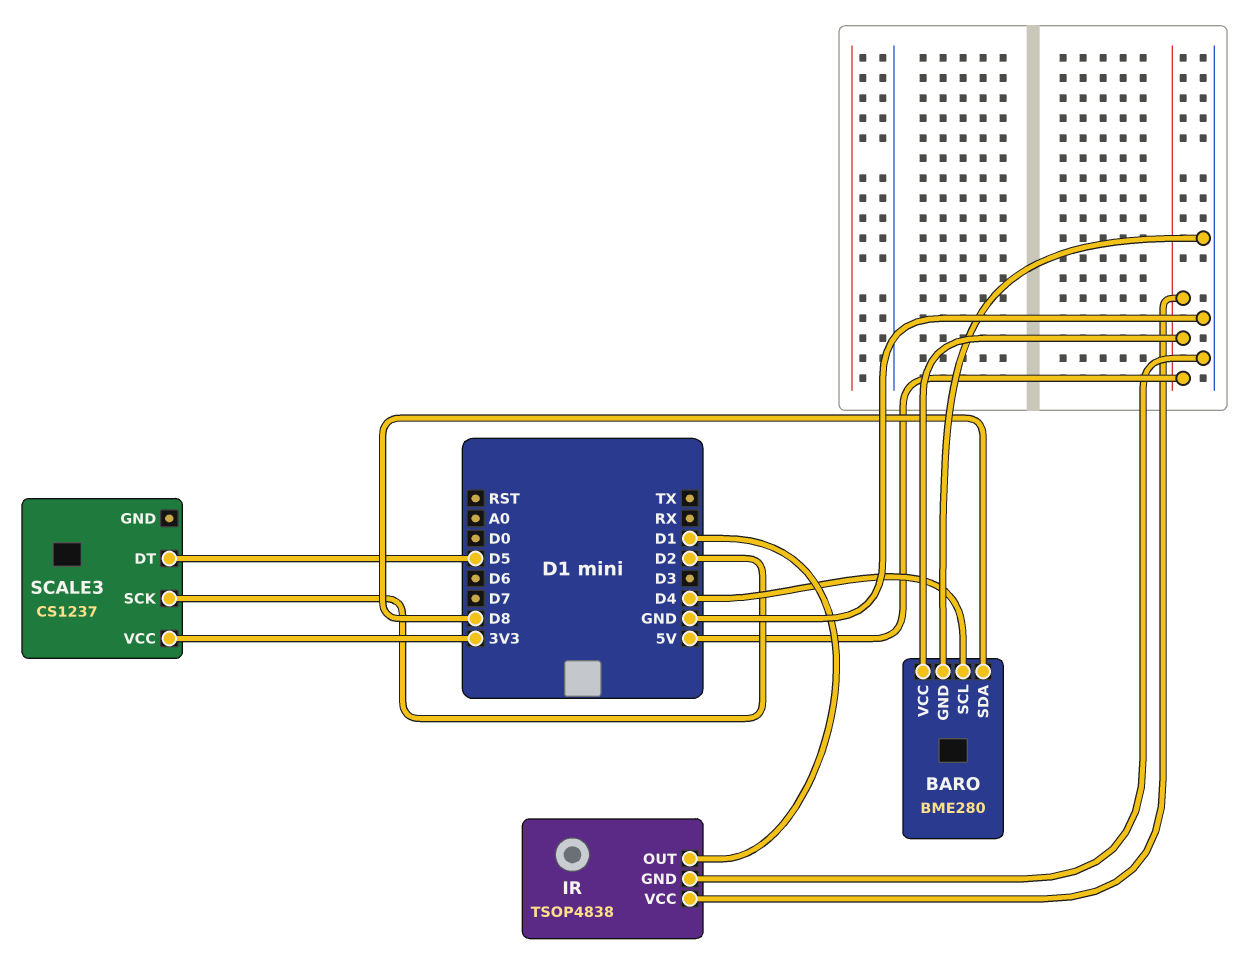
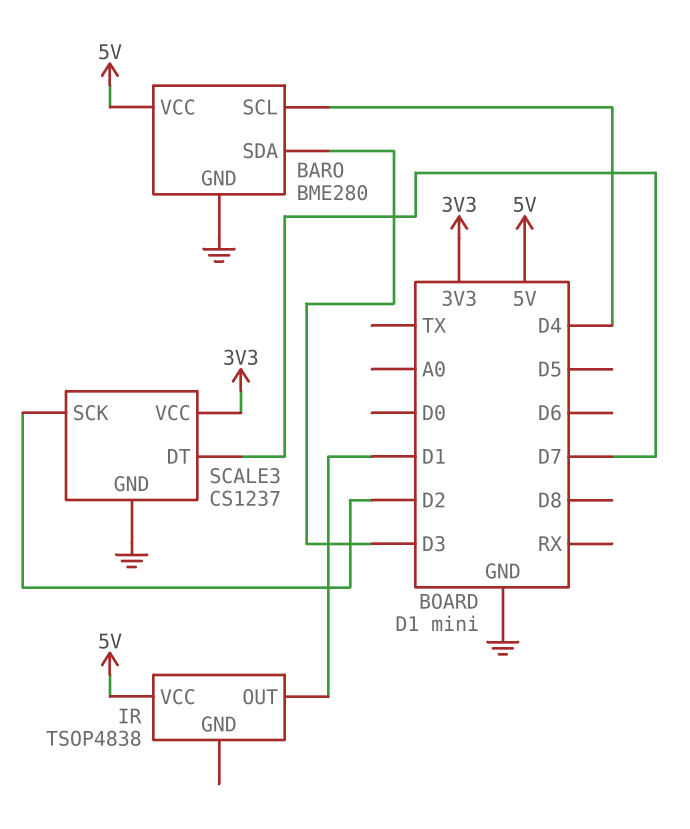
BARO pin SDA: D8 -> D3
IR pin GND: GND -> none
SCALE3 pin DT: D5 -> D7
SCALE3 pin GND: none -> GND

